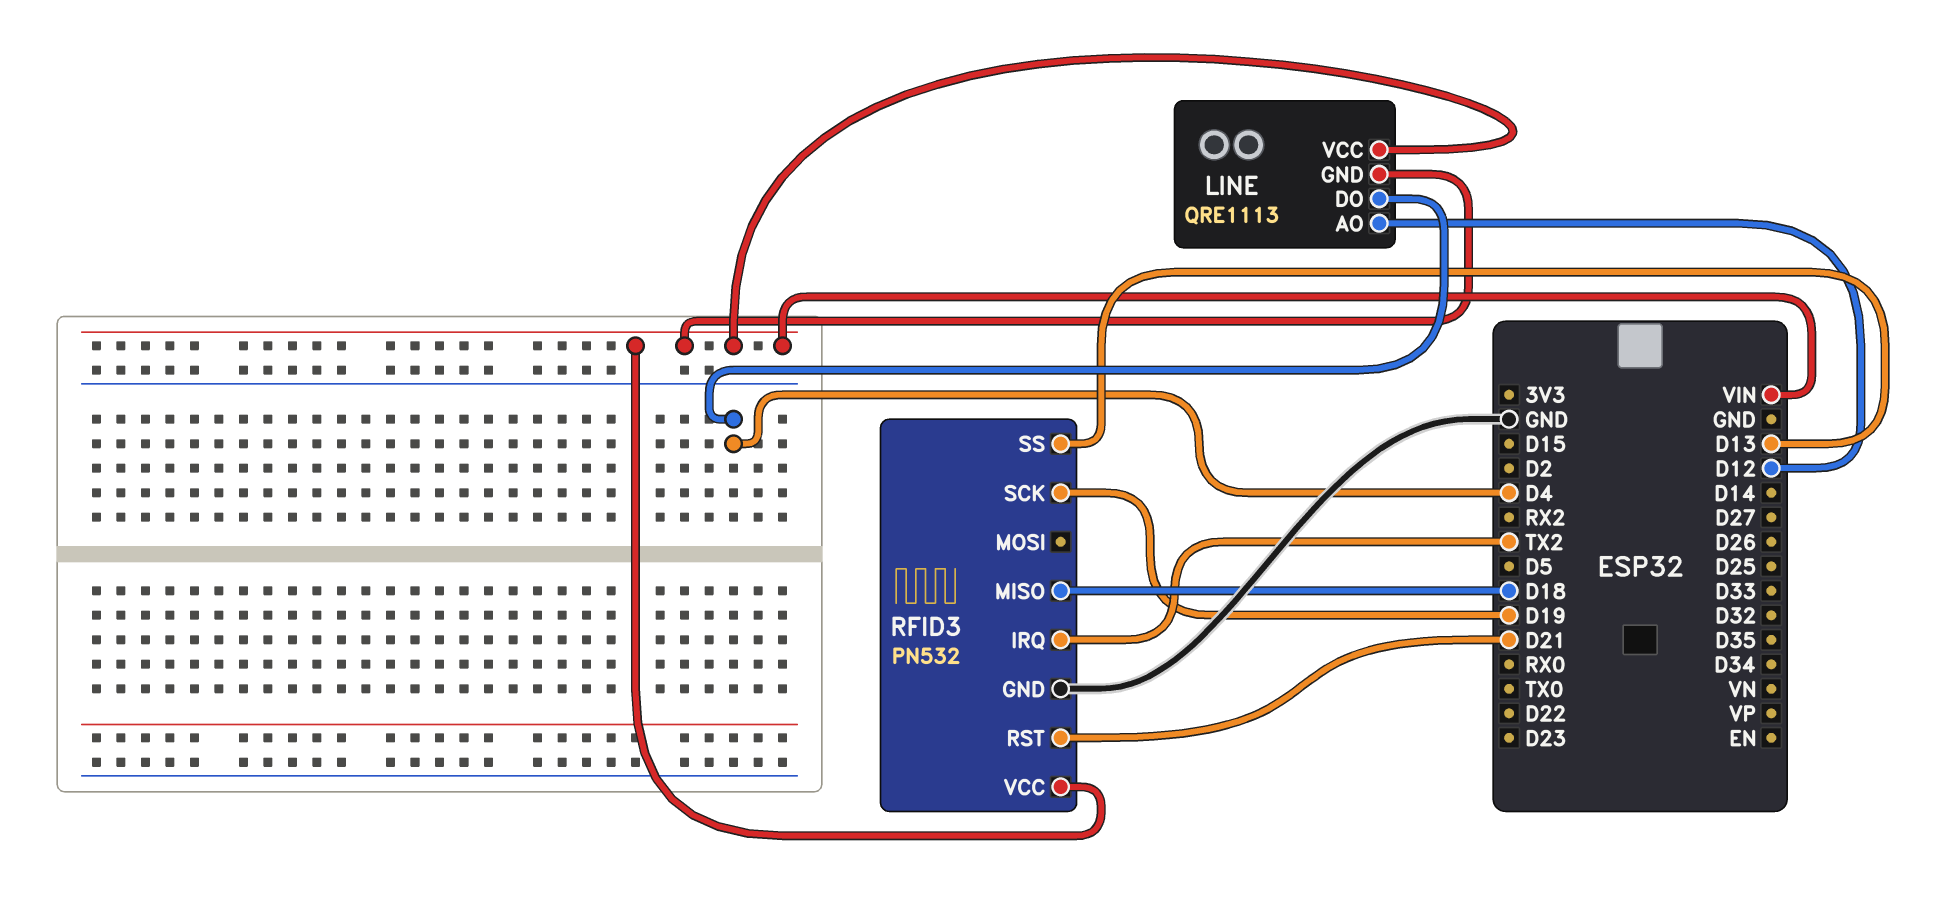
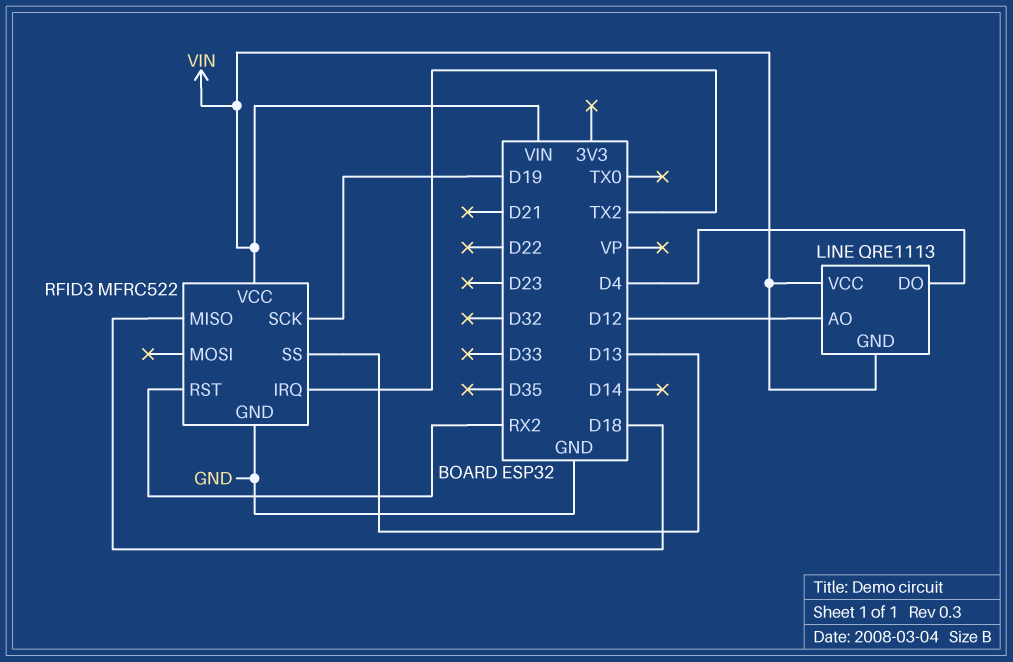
RFID3: PN532 -> MFRC522
RFID3 pin RST: D21 -> RX2

